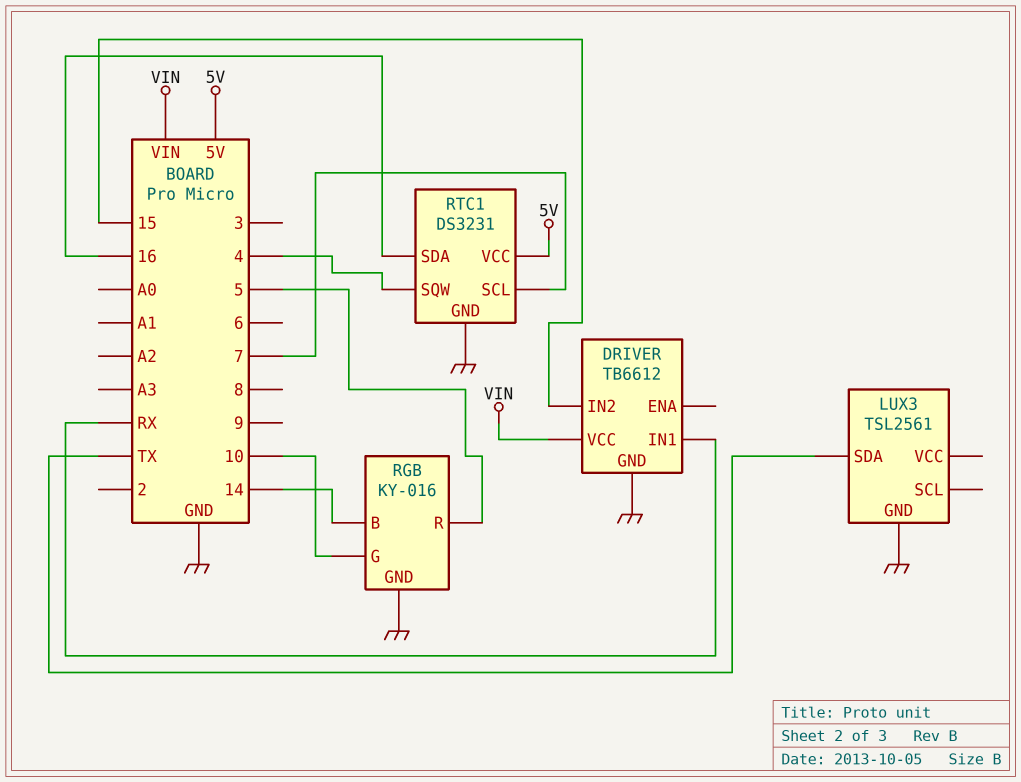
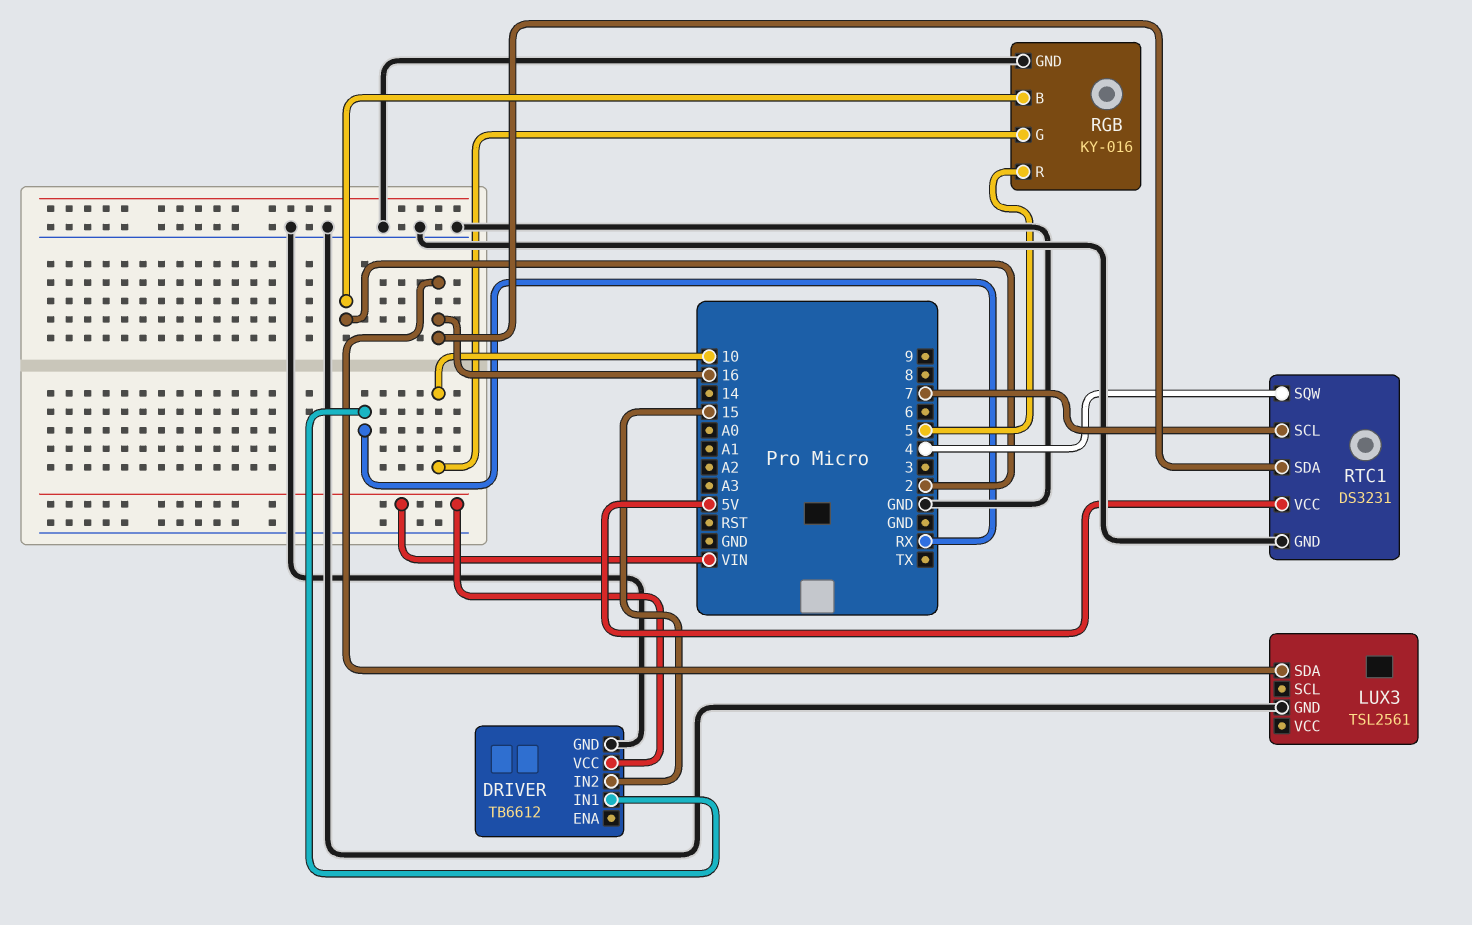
LUX3 pin SDA: TX -> 16
RGB pin B: 14 -> 2

